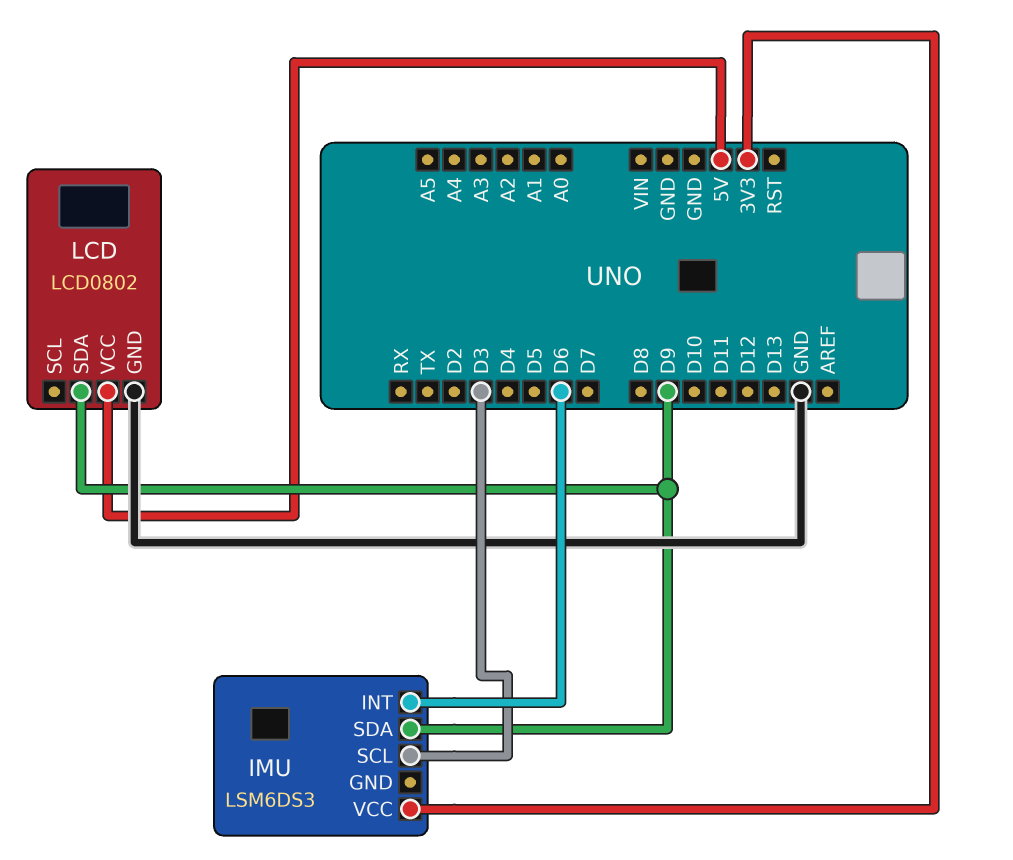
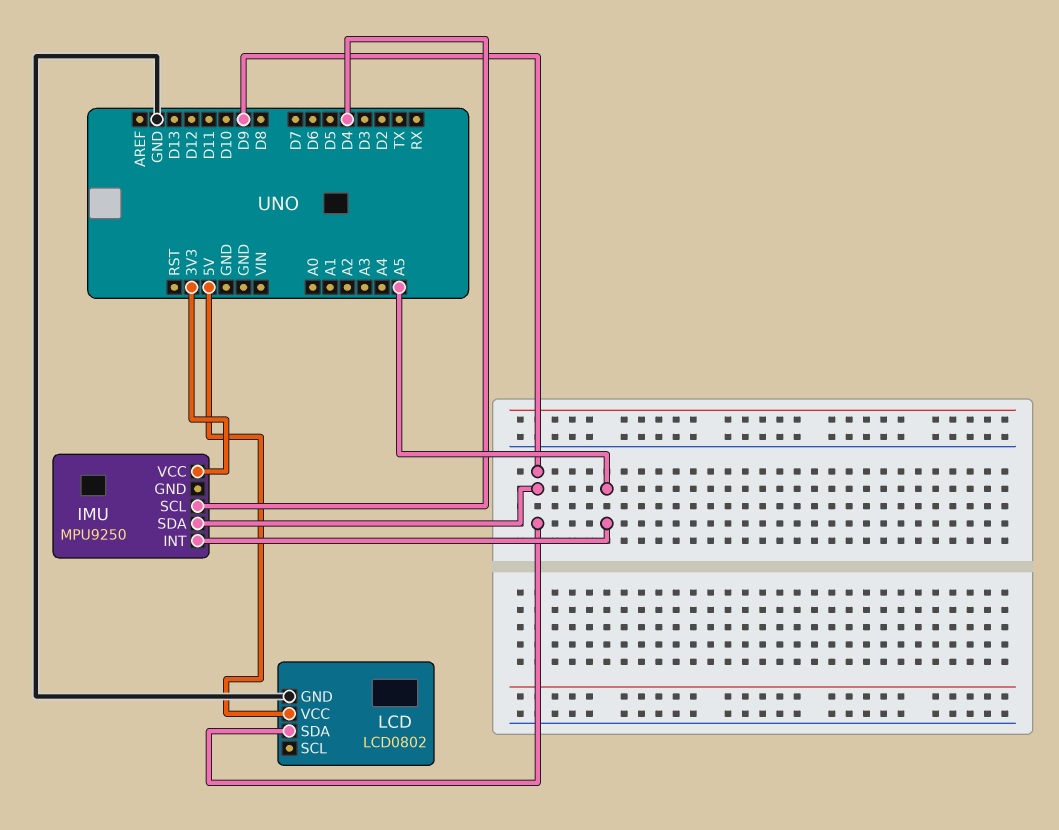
IMU: LSM6DS3 -> MPU9250
IMU pin INT: D6 -> A5
IMU pin SCL: D3 -> D4

